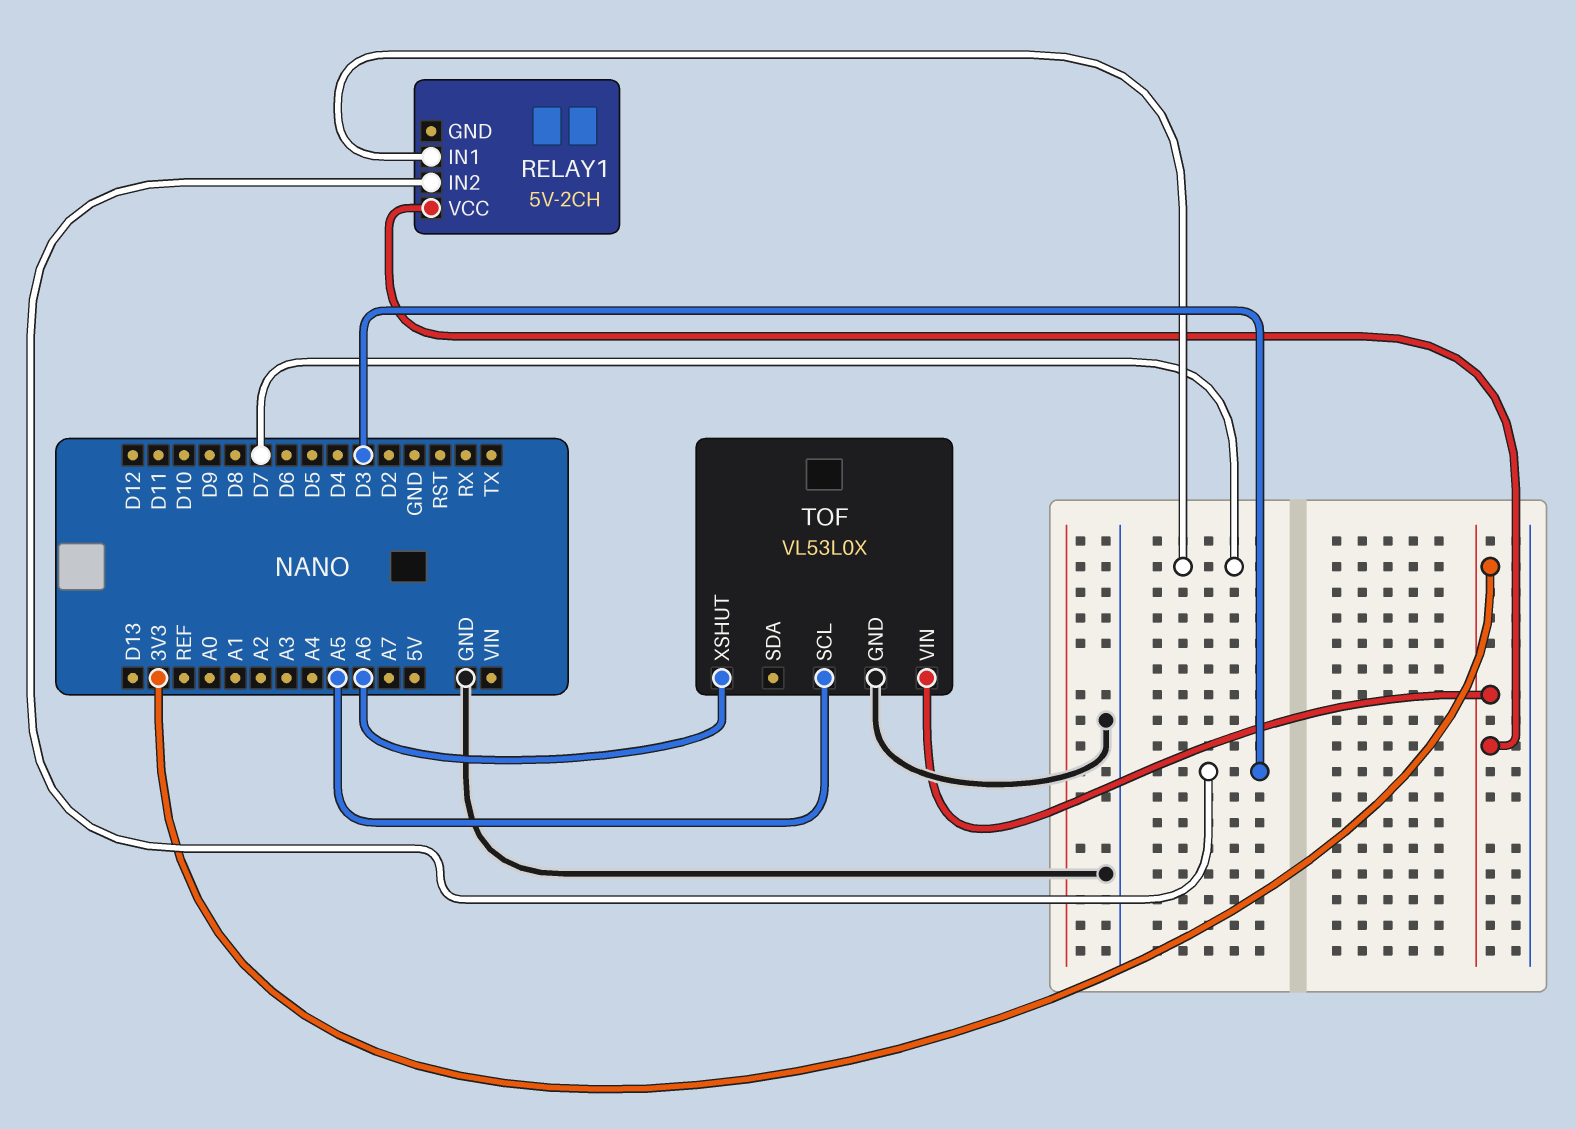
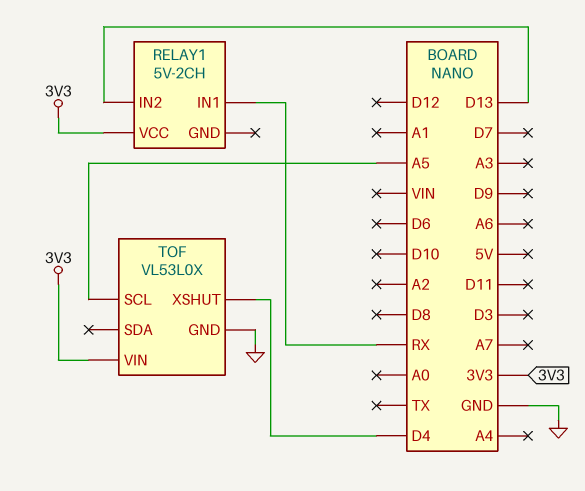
RELAY1 pin IN1: D7 -> RX
RELAY1 pin IN2: D3 -> D13
TOF pin XSHUT: A6 -> D4

